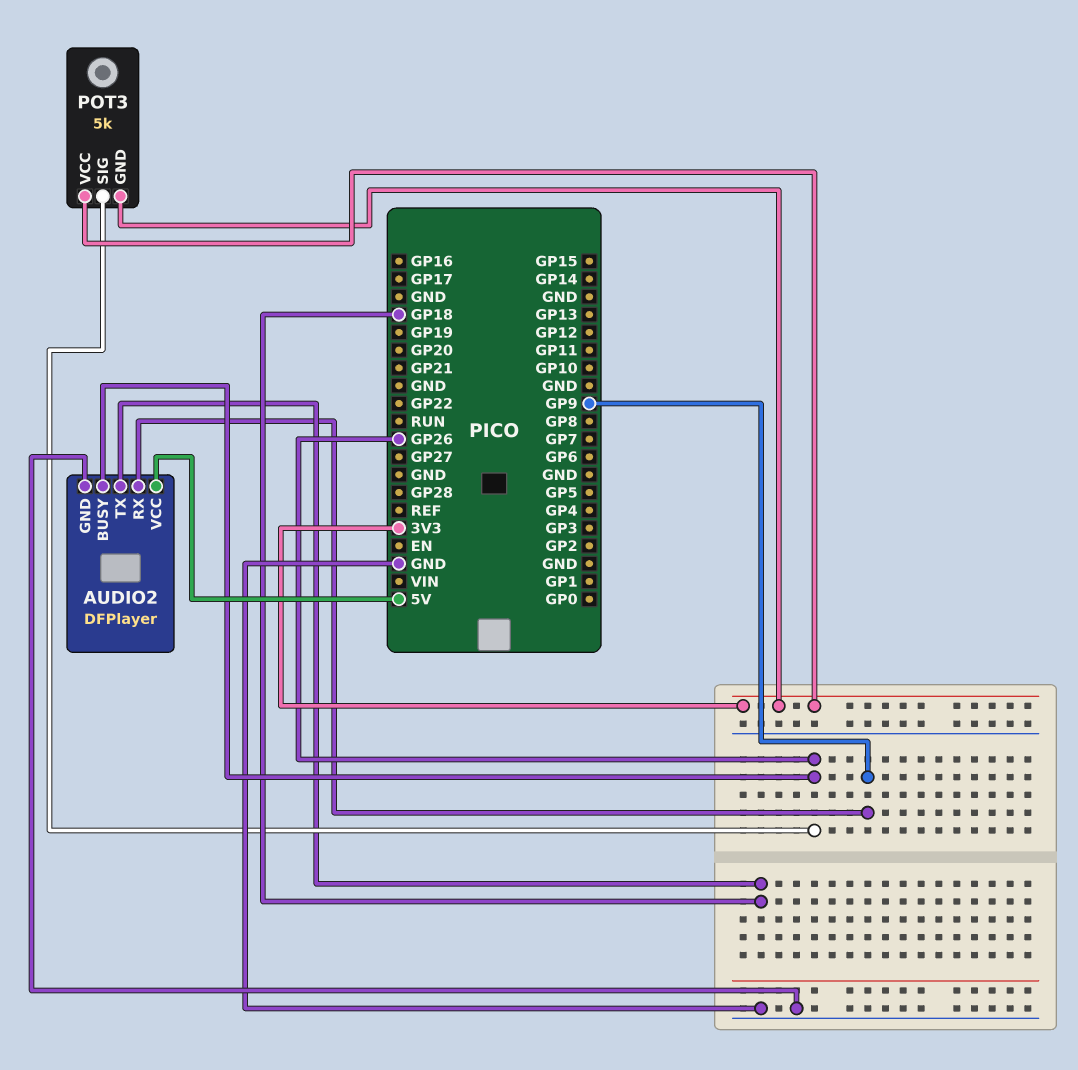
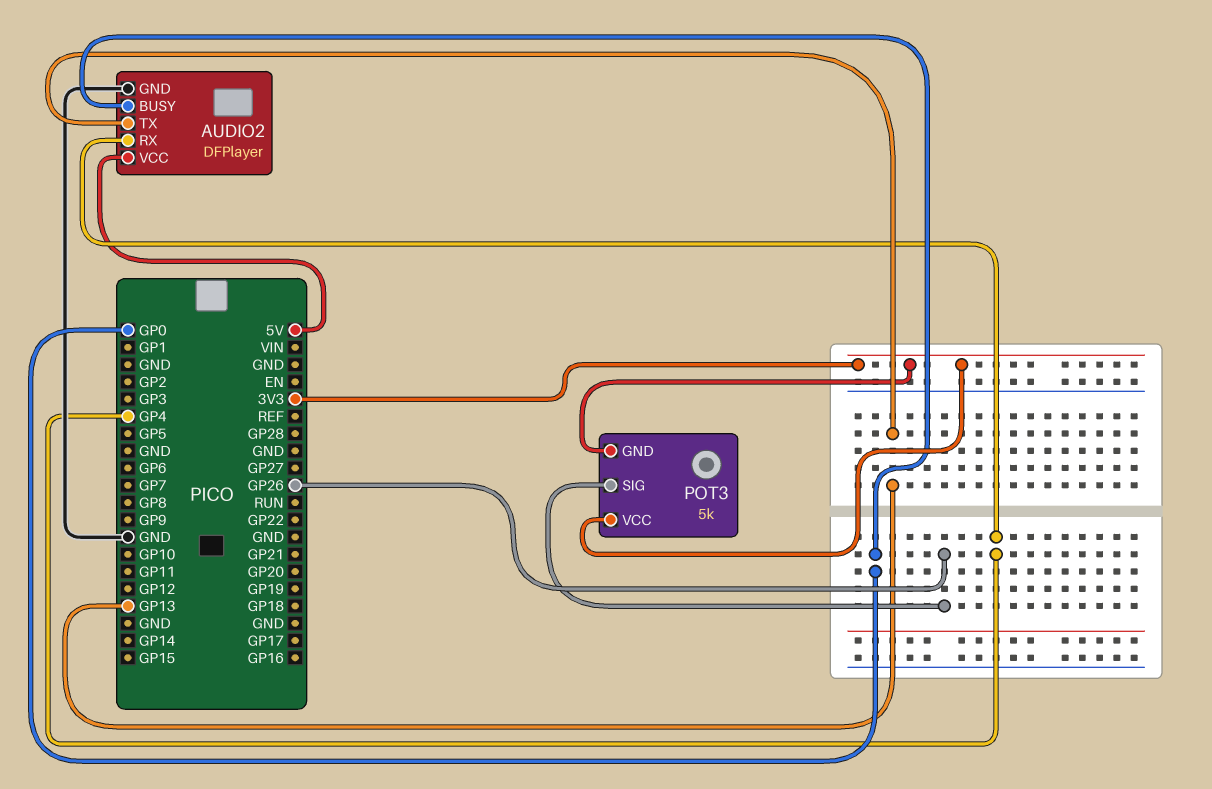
AUDIO2 pin BUSY: GP26 -> GP0
AUDIO2 pin RX: GP9 -> GP4
AUDIO2 pin TX: GP18 -> GP13

